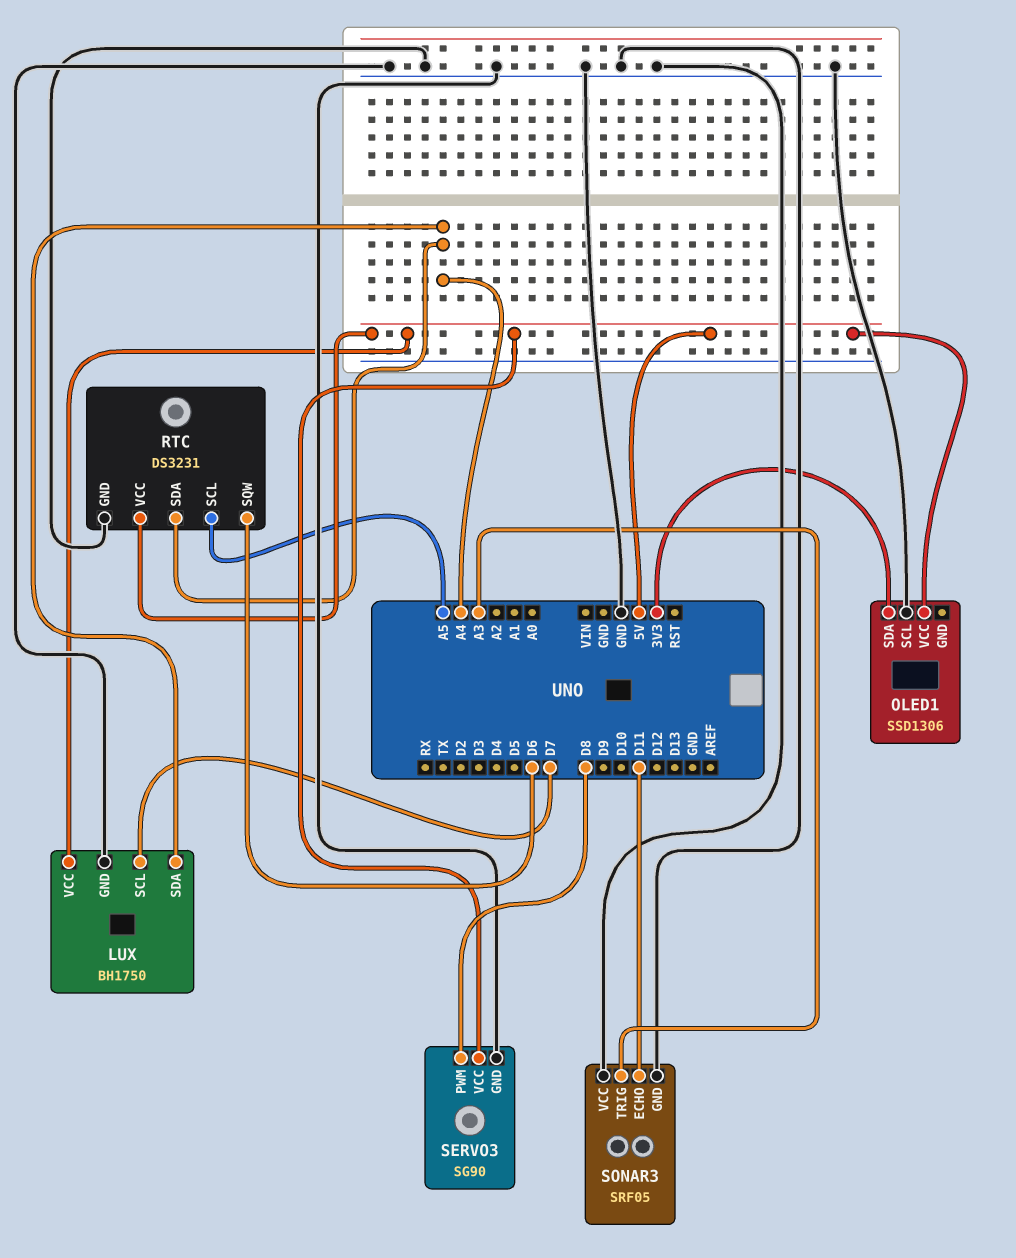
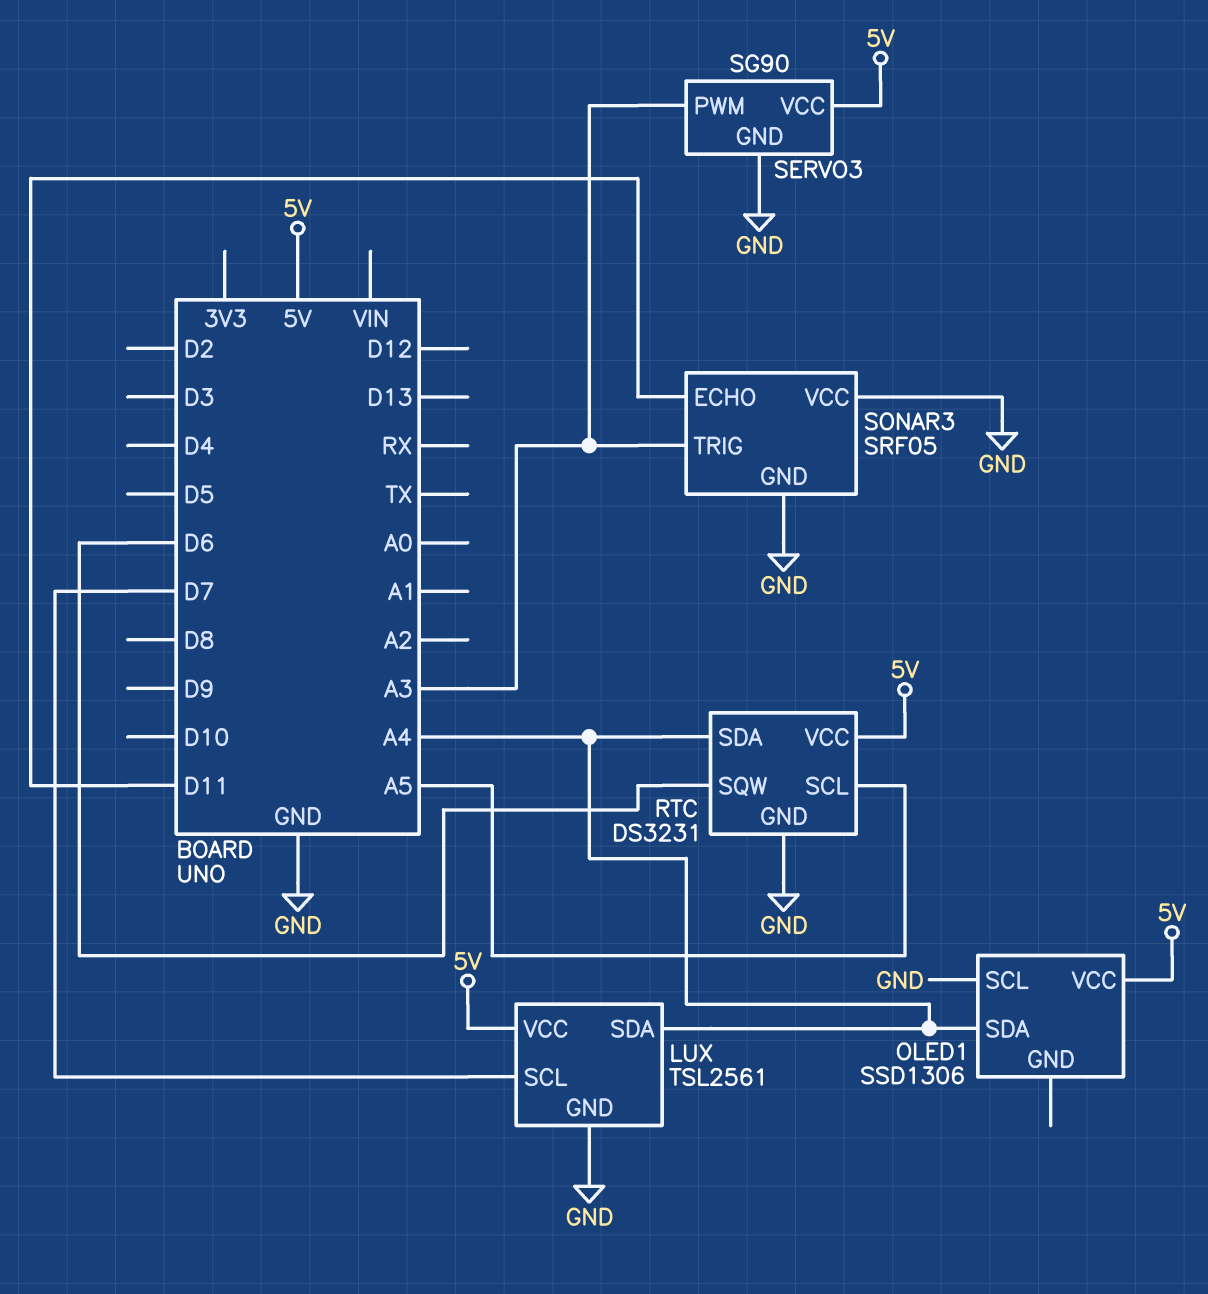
LUX: BH1750 -> TSL2561
OLED1 pin SDA: 3V3 -> A4
SERVO3 pin PWM: D8 -> A3

